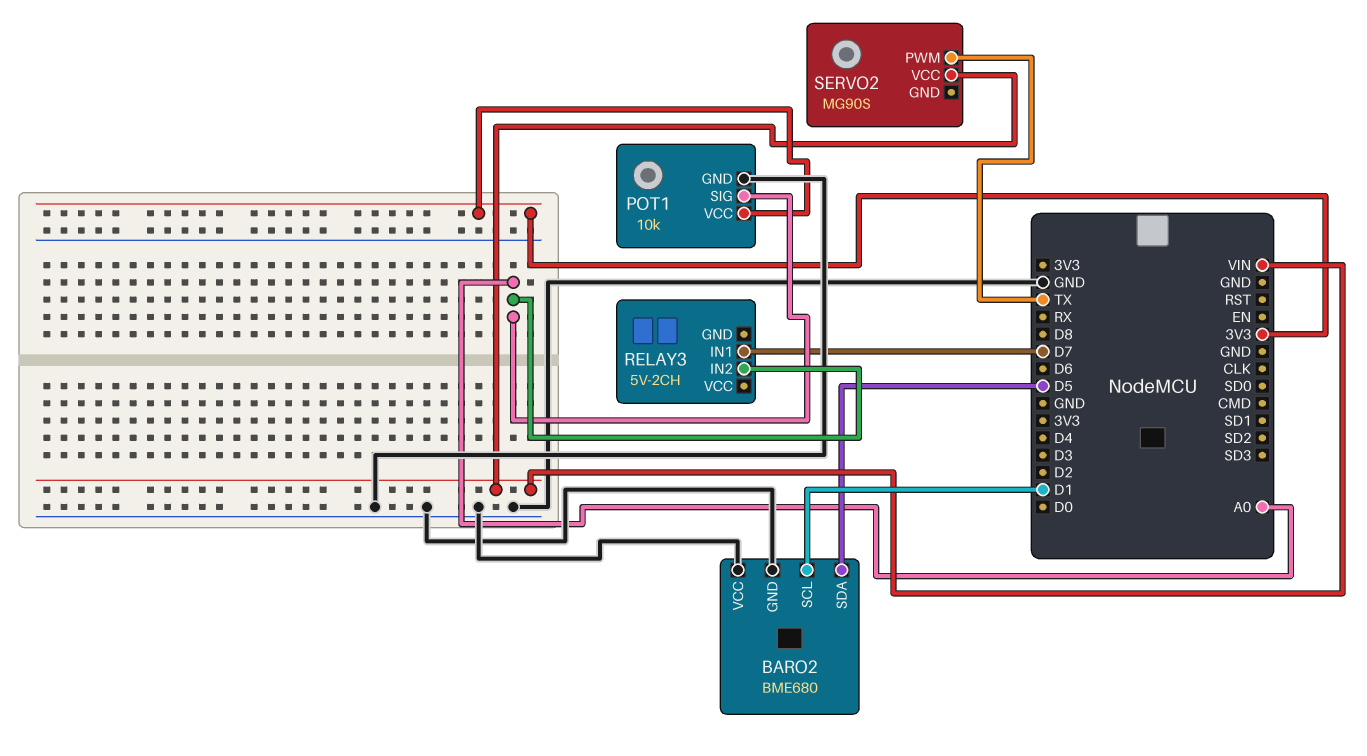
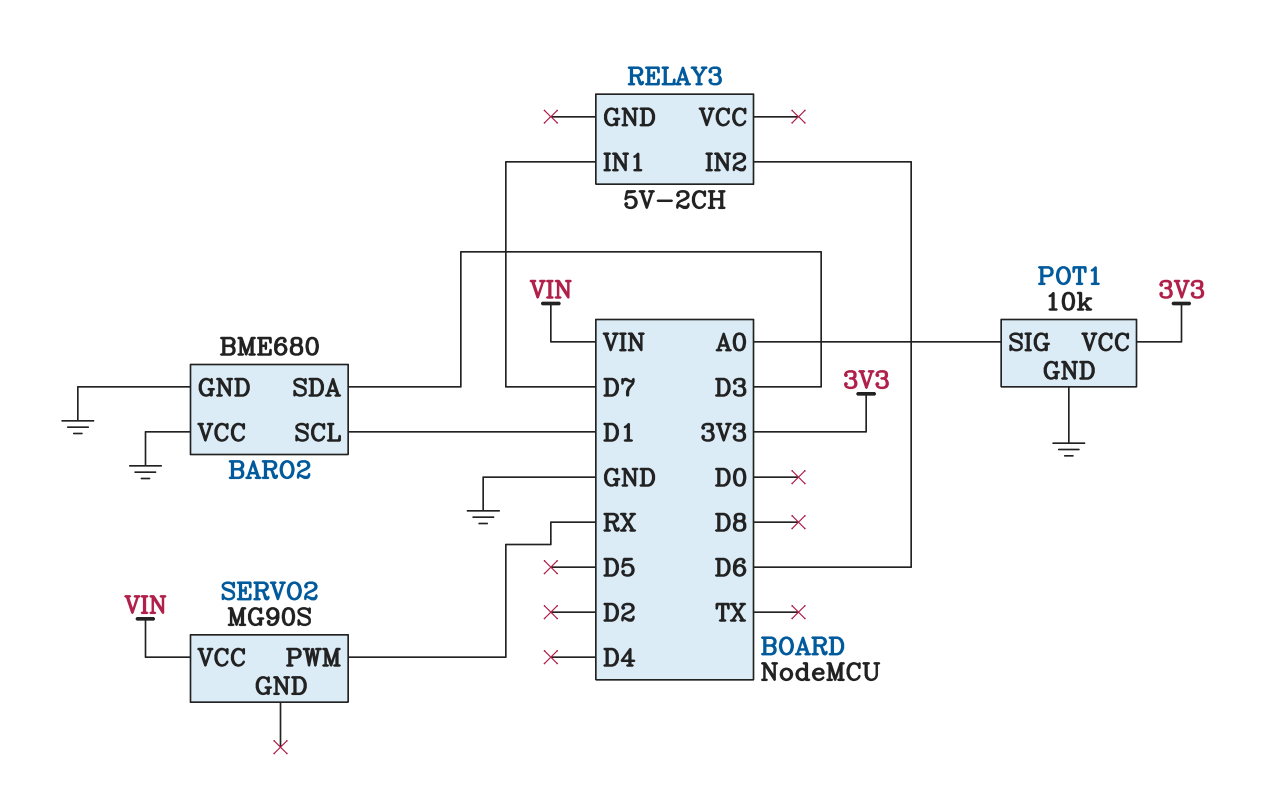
BARO2 pin SDA: D5 -> D3
RELAY3 pin IN2: A0 -> D6
SERVO2 pin PWM: TX -> RX

